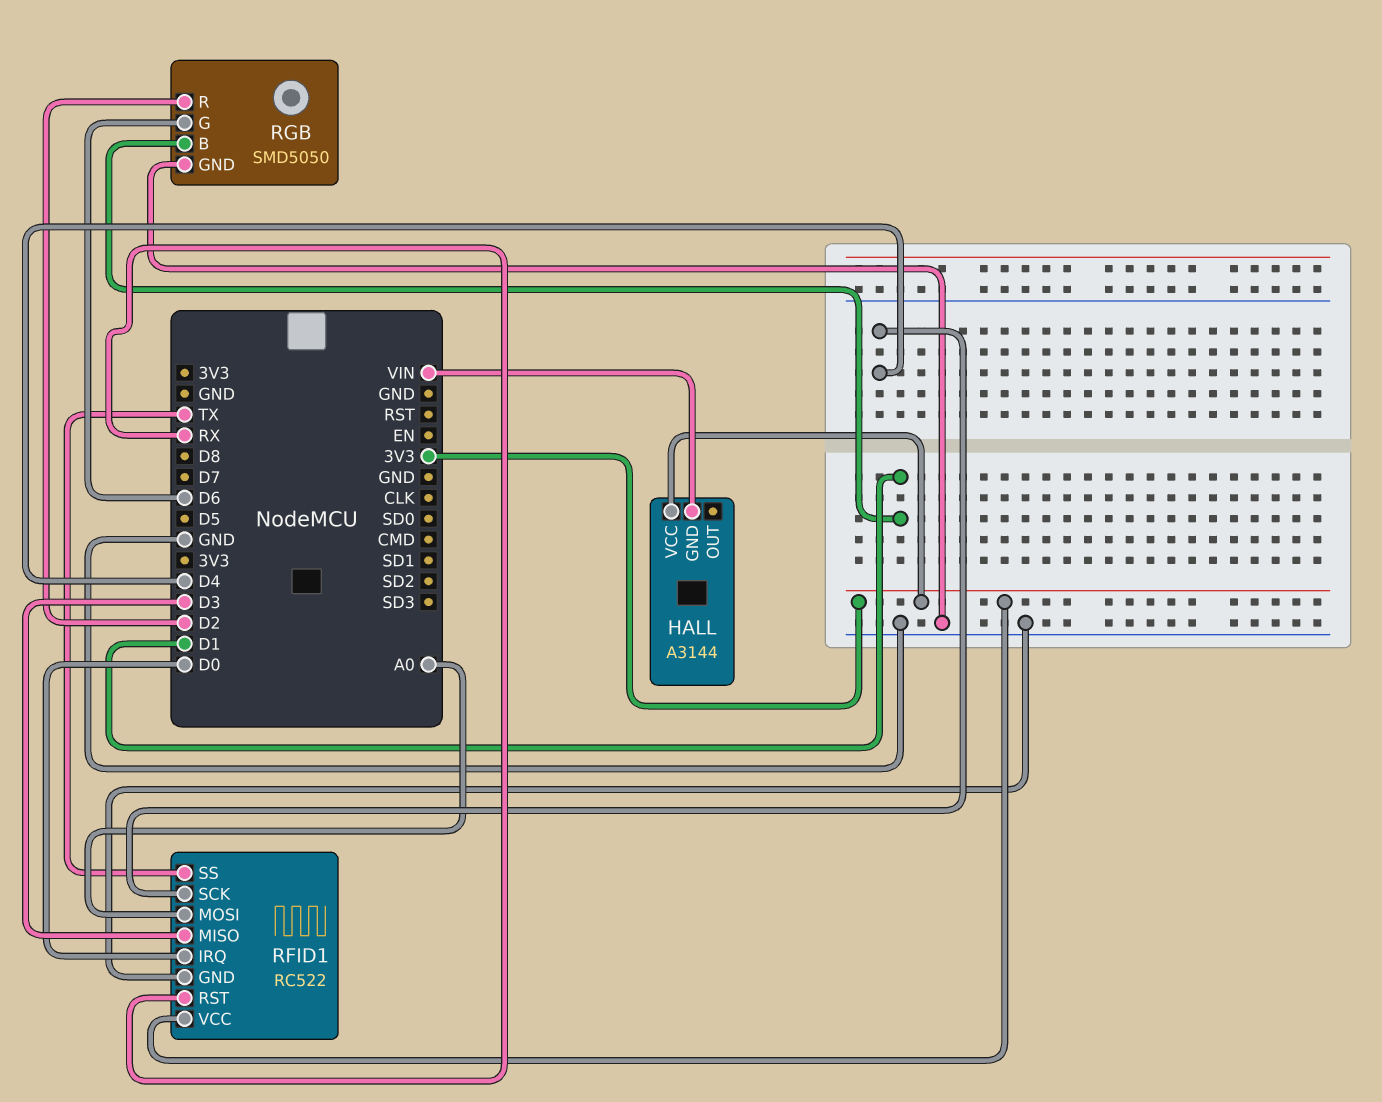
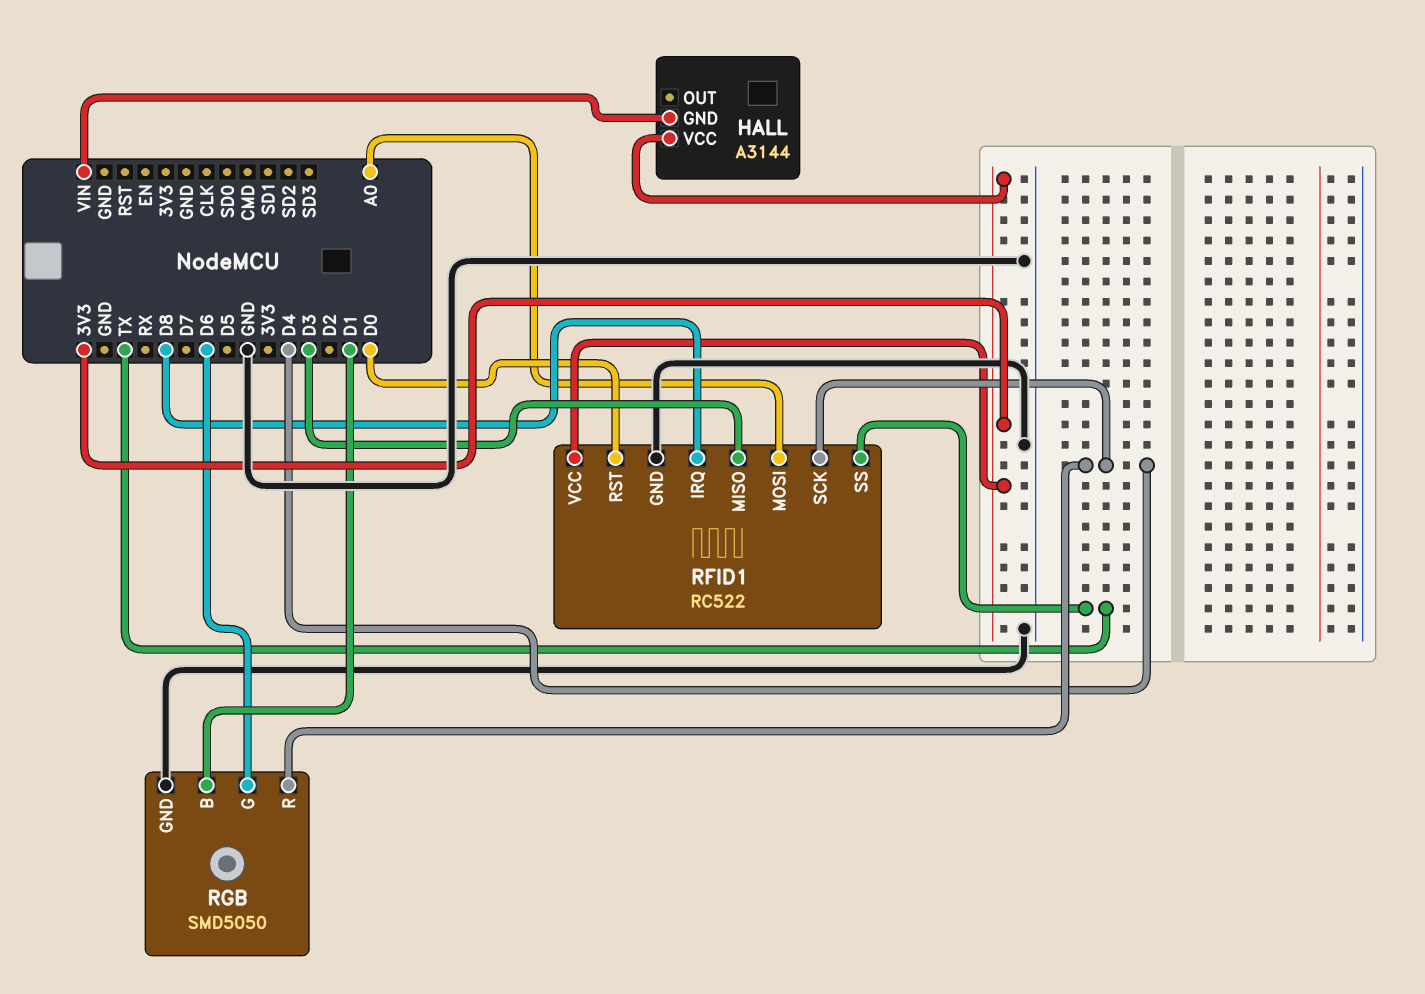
RFID1 pin IRQ: D0 -> D8
RFID1 pin RST: RX -> D0
RGB pin R: D2 -> D4

